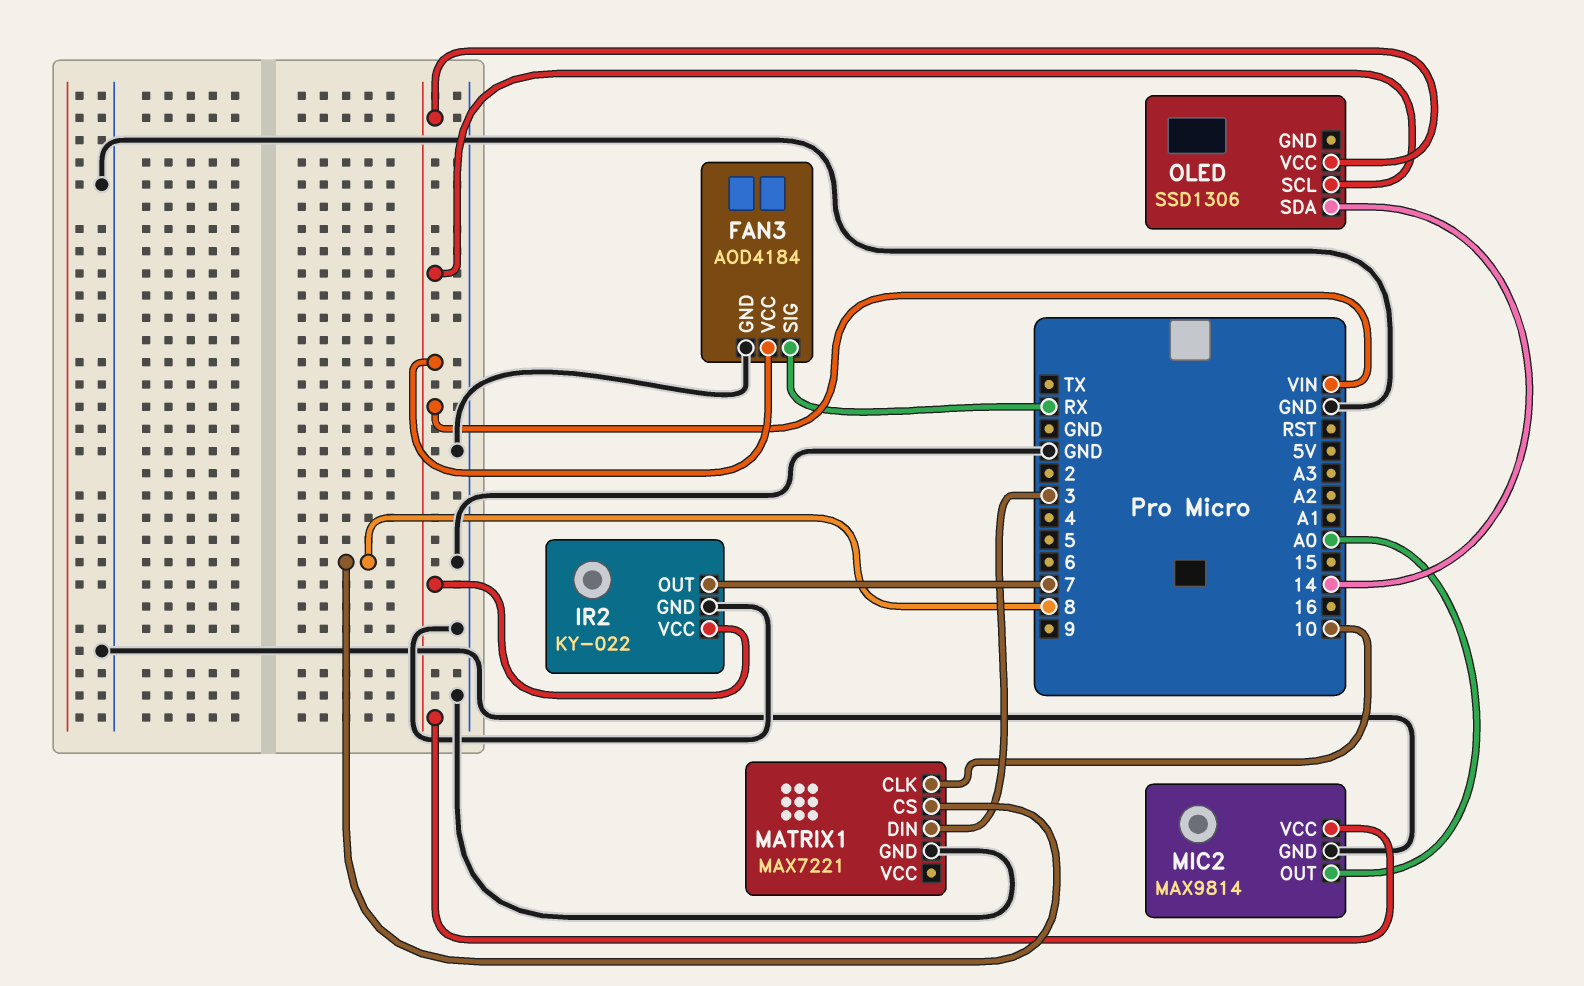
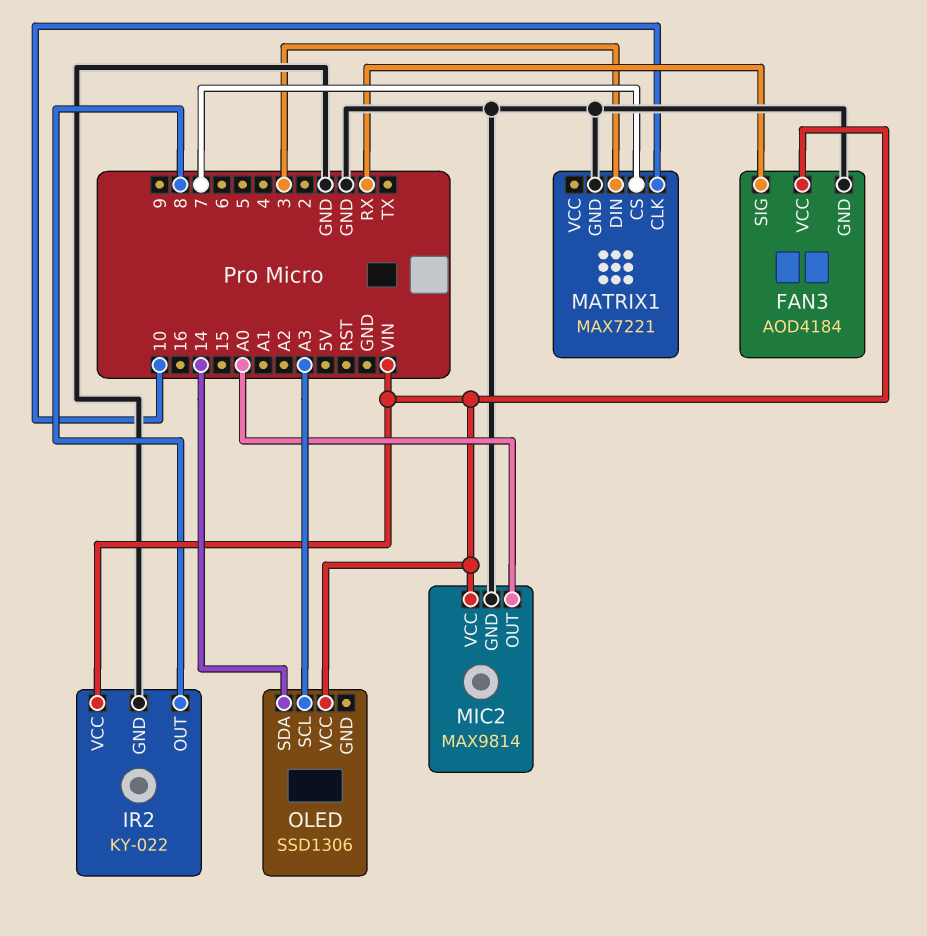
IR2 pin OUT: 7 -> 8
MATRIX1 pin CS: 8 -> 7
OLED pin SCL: VIN -> A3

